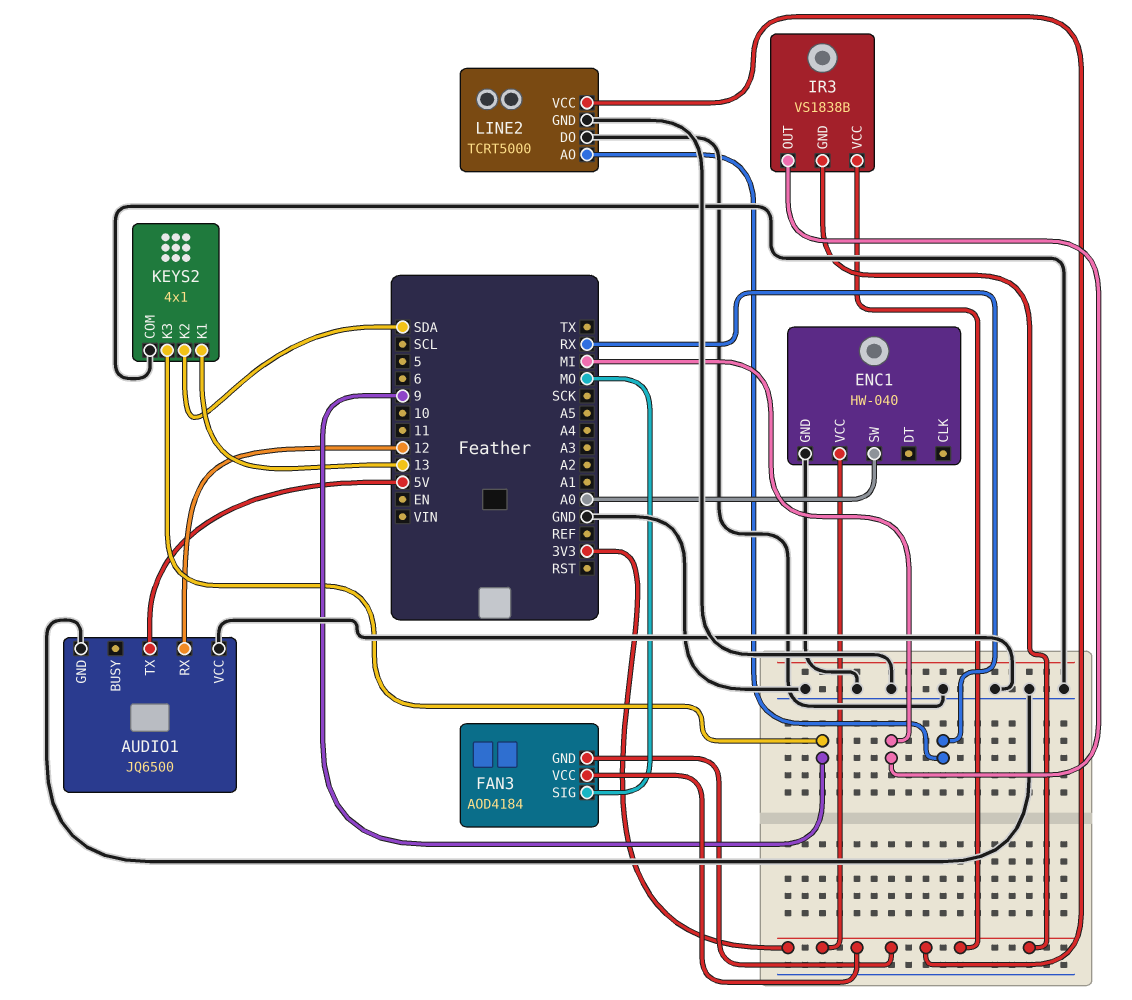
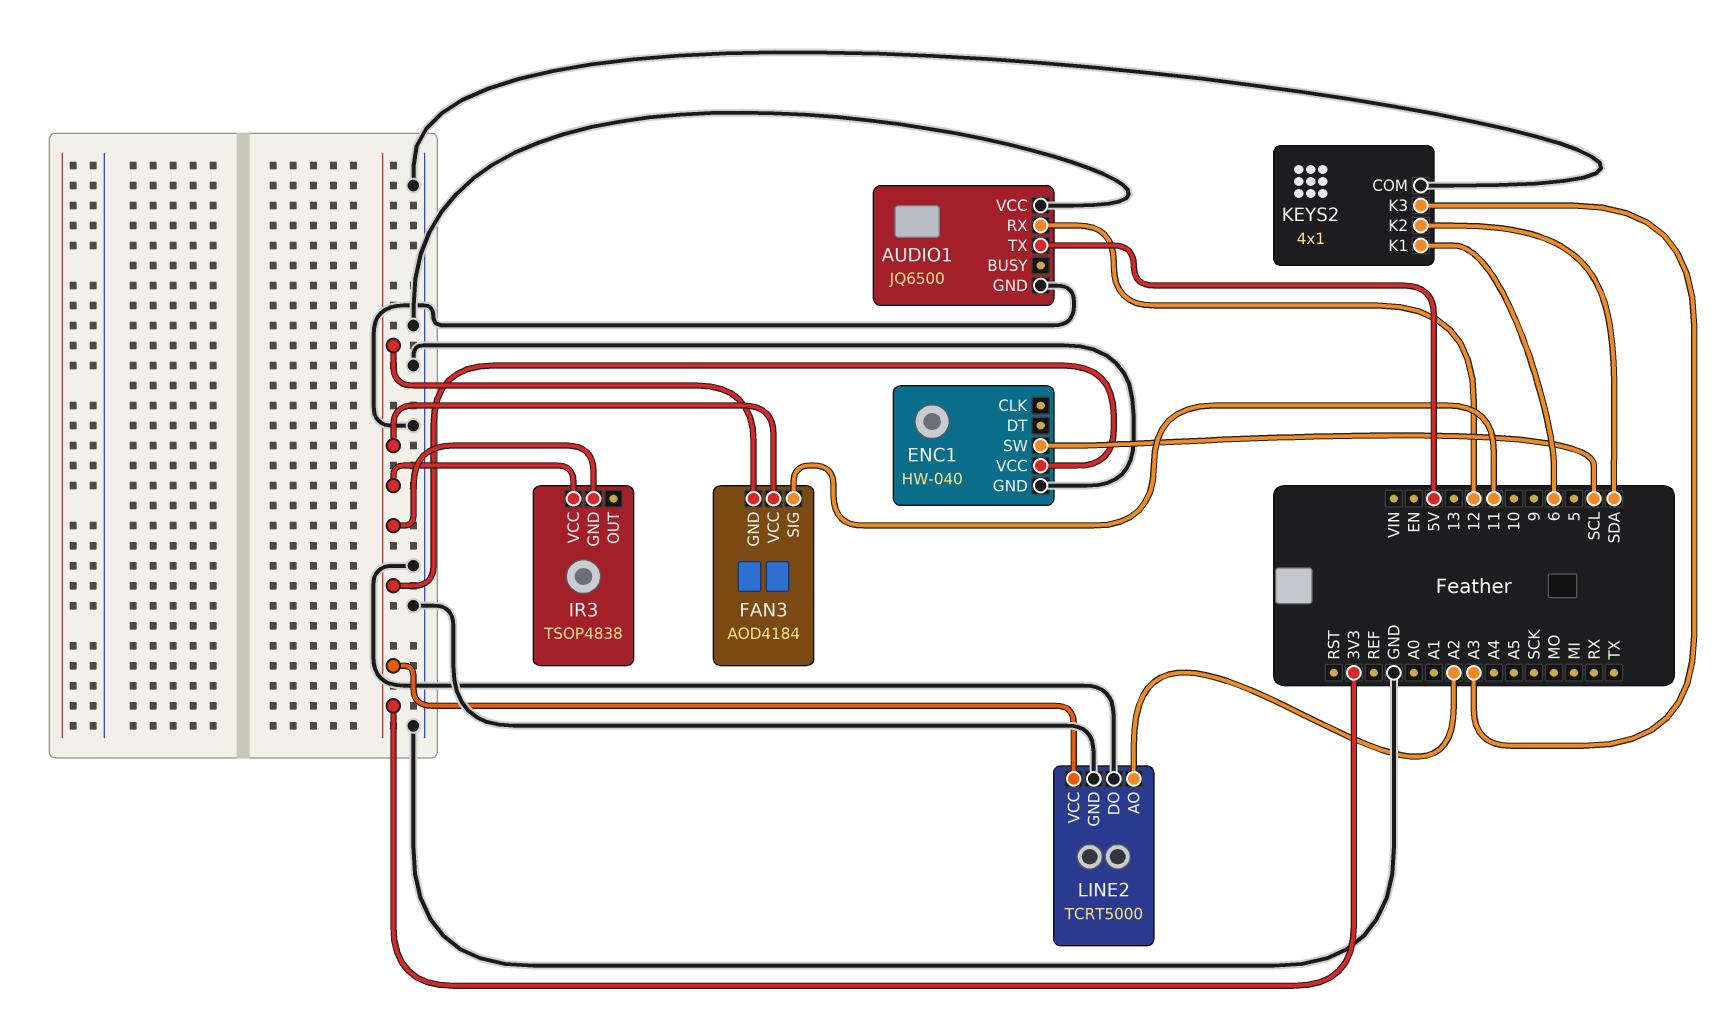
ENC1 pin SW: A0 -> SCL
FAN3 pin SIG: MO -> 11
IR3: VS1838B -> TSOP4838
IR3 pin OUT: MI -> none
KEYS2 pin K1: 13 -> 6
KEYS2 pin K3: 9 -> A3
LINE2 pin AO: RX -> A2

